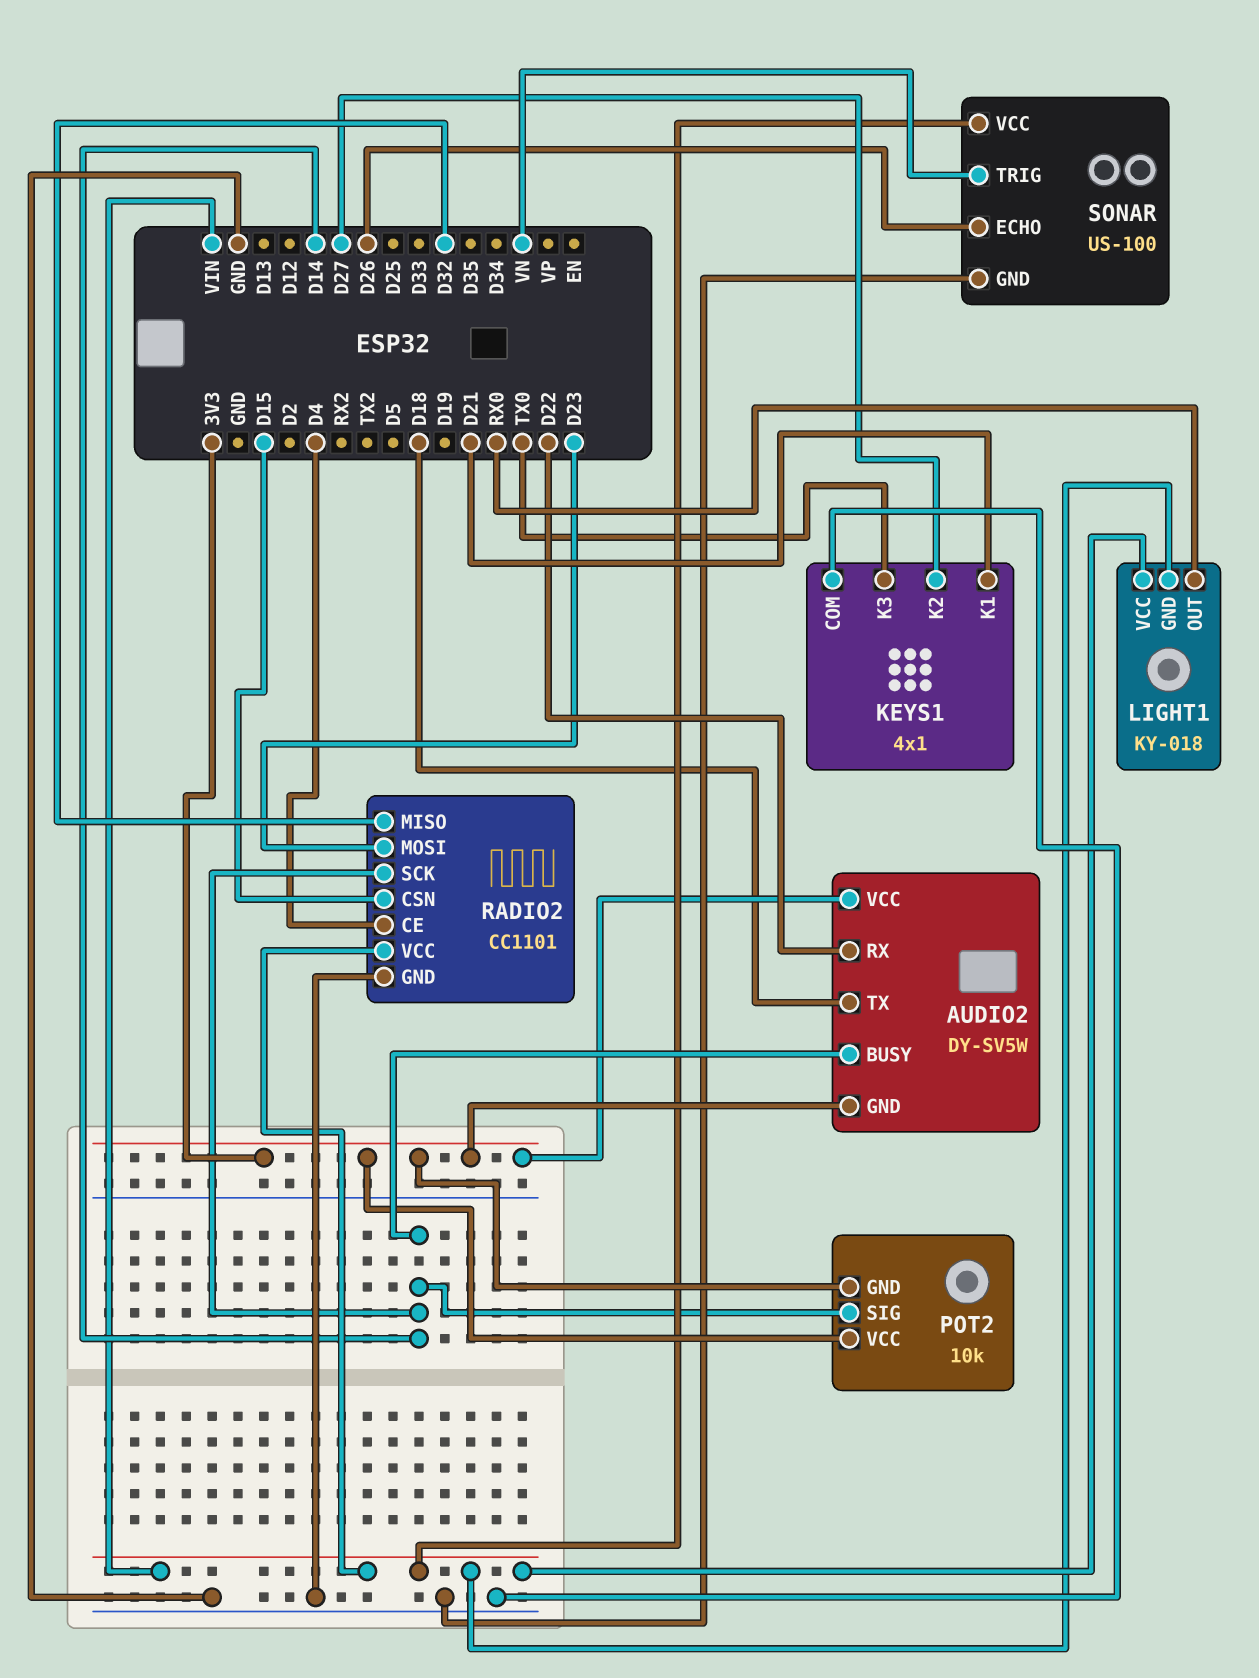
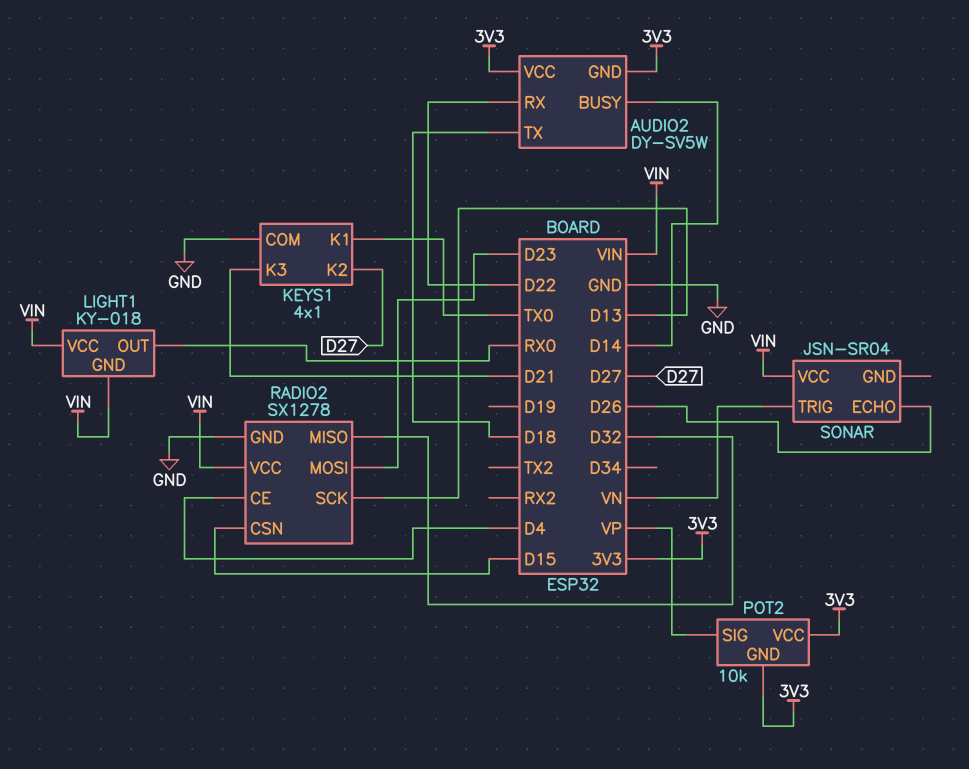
KEYS1 pin K1: D21 -> TX0
KEYS1 pin K3: TX0 -> D21
POT2 pin SIG: D14 -> VP
RADIO2: CC1101 -> SX1278
RADIO2 pin SCK: D14 -> D13
SONAR: US-100 -> JSN-SR04
SONAR pin GND: GND -> none

